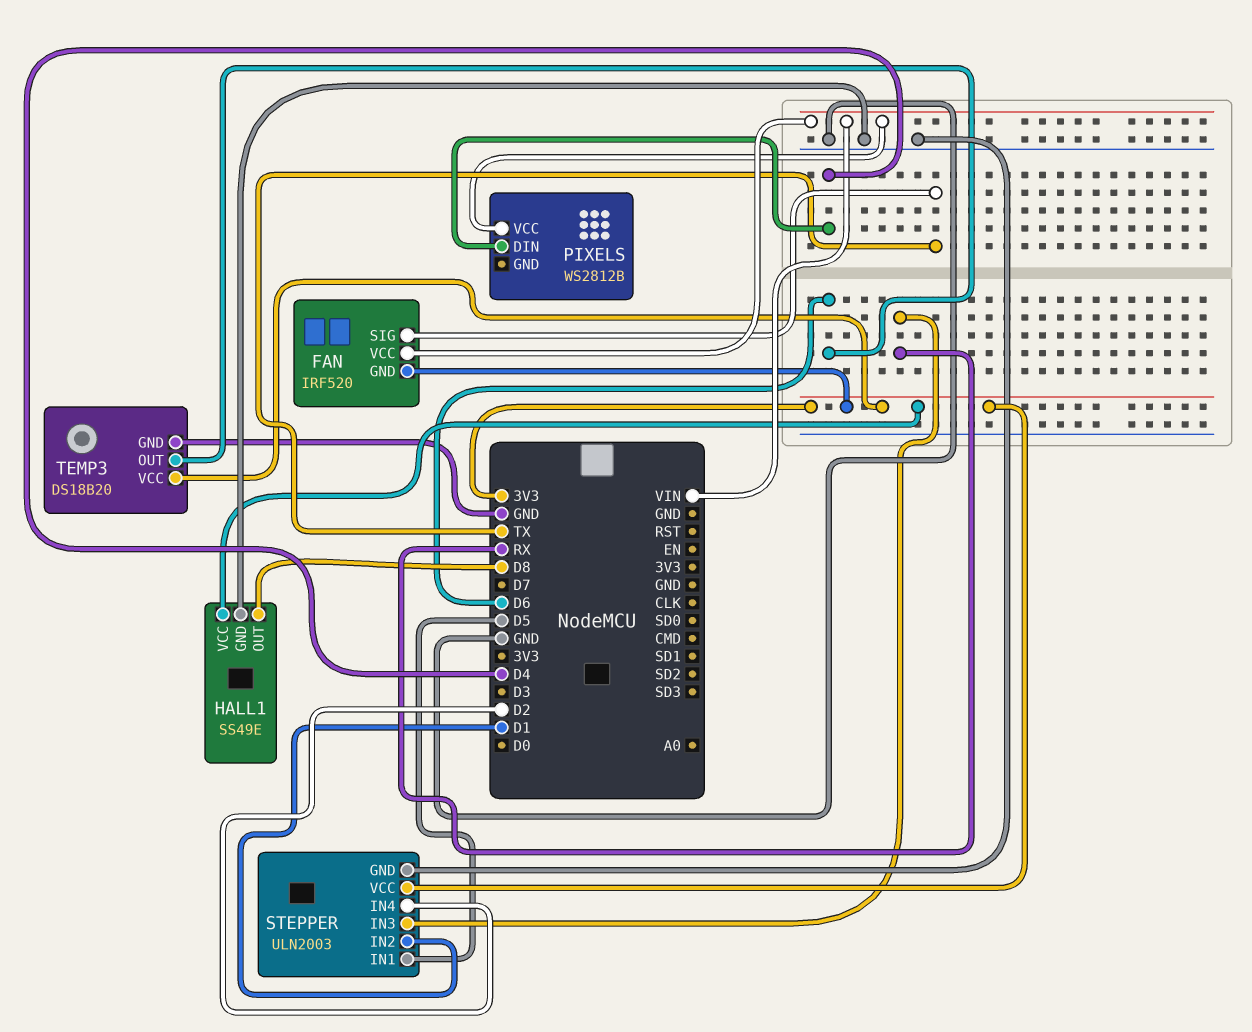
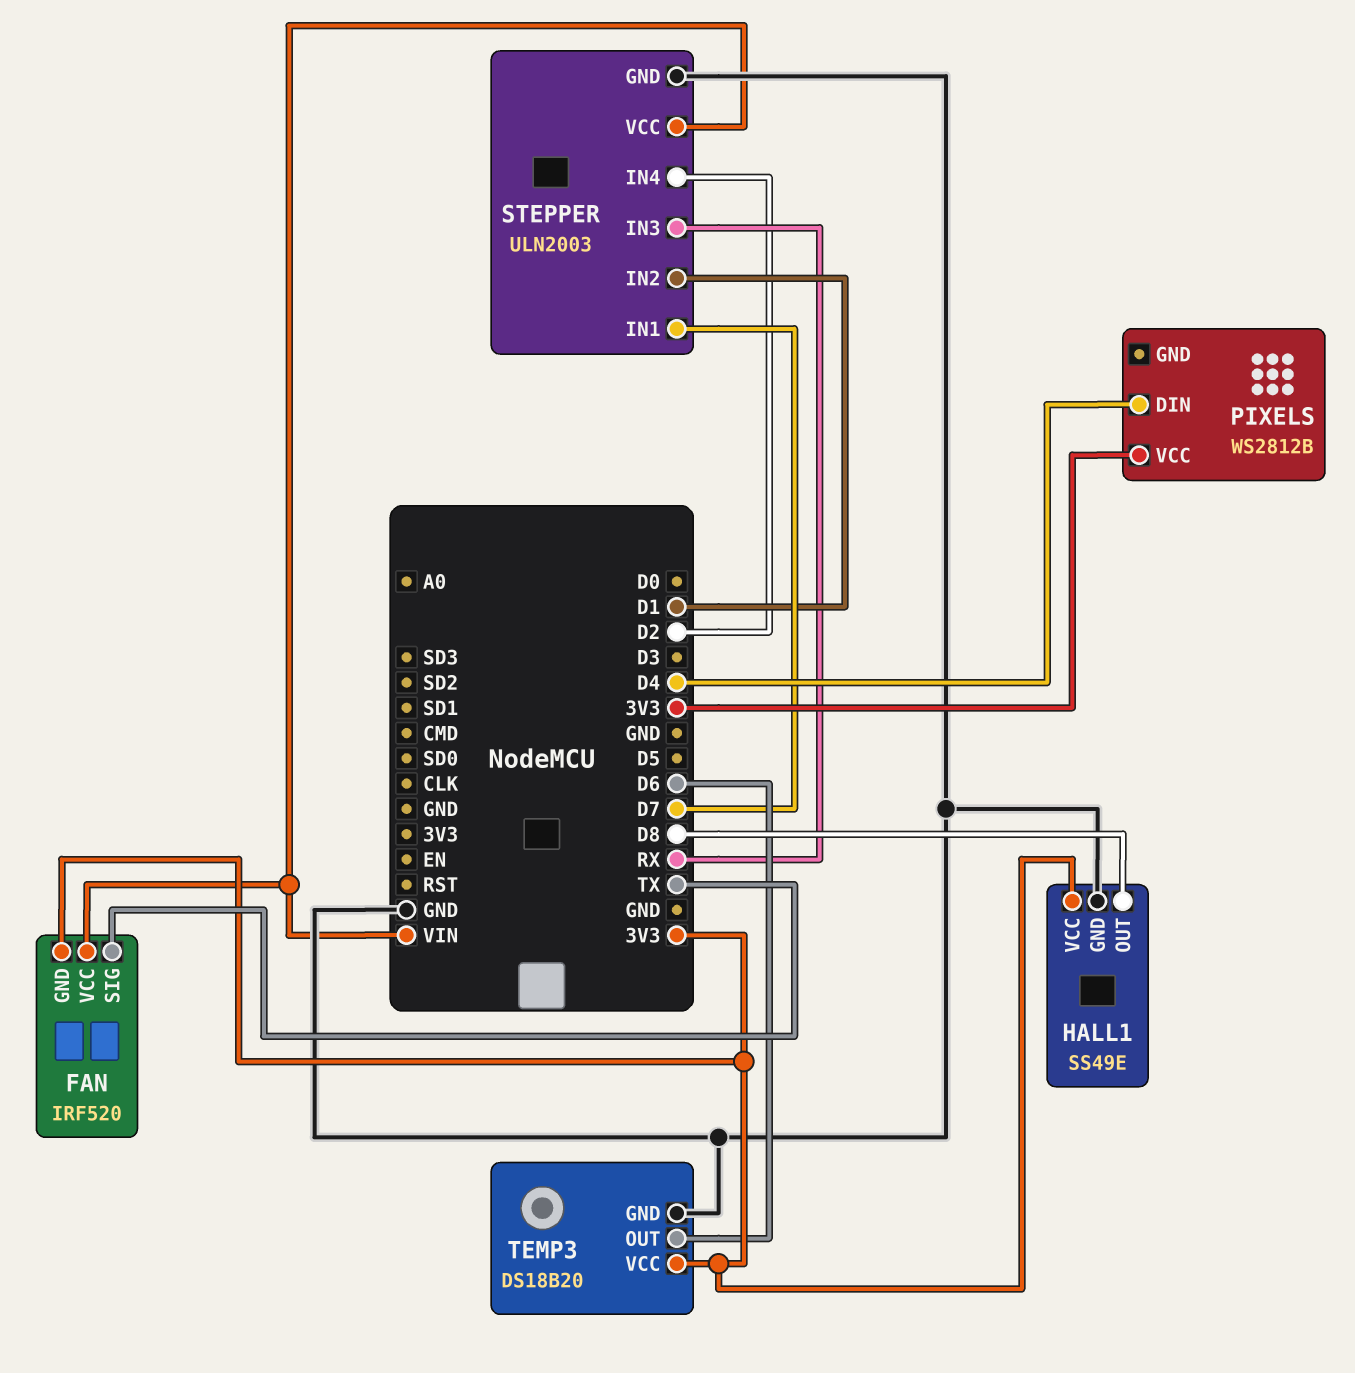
PIXELS pin VCC: VIN -> 3V3
STEPPER pin IN1: D5 -> D7
STEPPER pin VCC: 3V3 -> VIN

